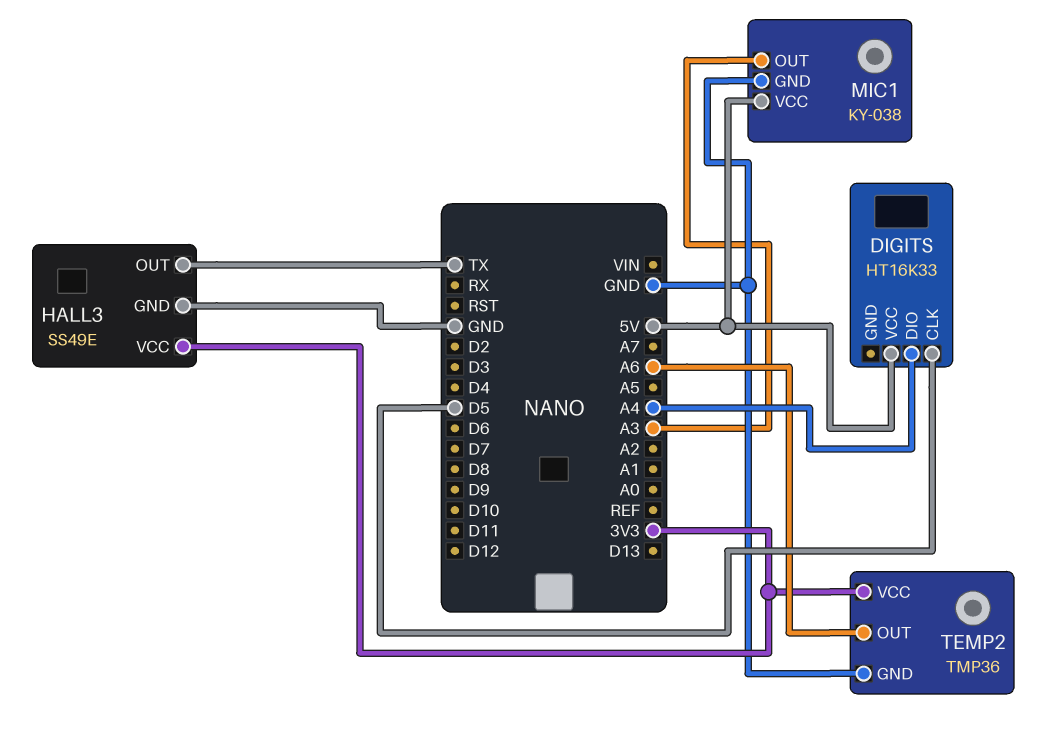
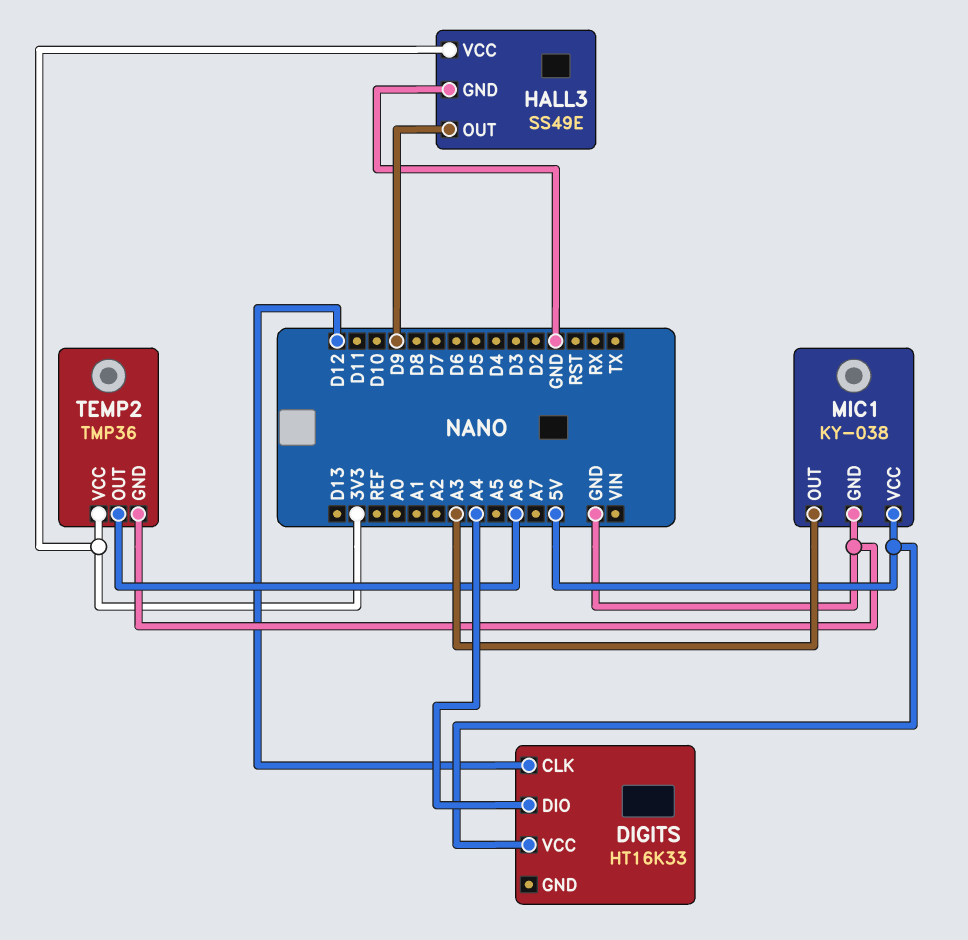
DIGITS pin CLK: D5 -> D12
HALL3 pin OUT: TX -> D9

